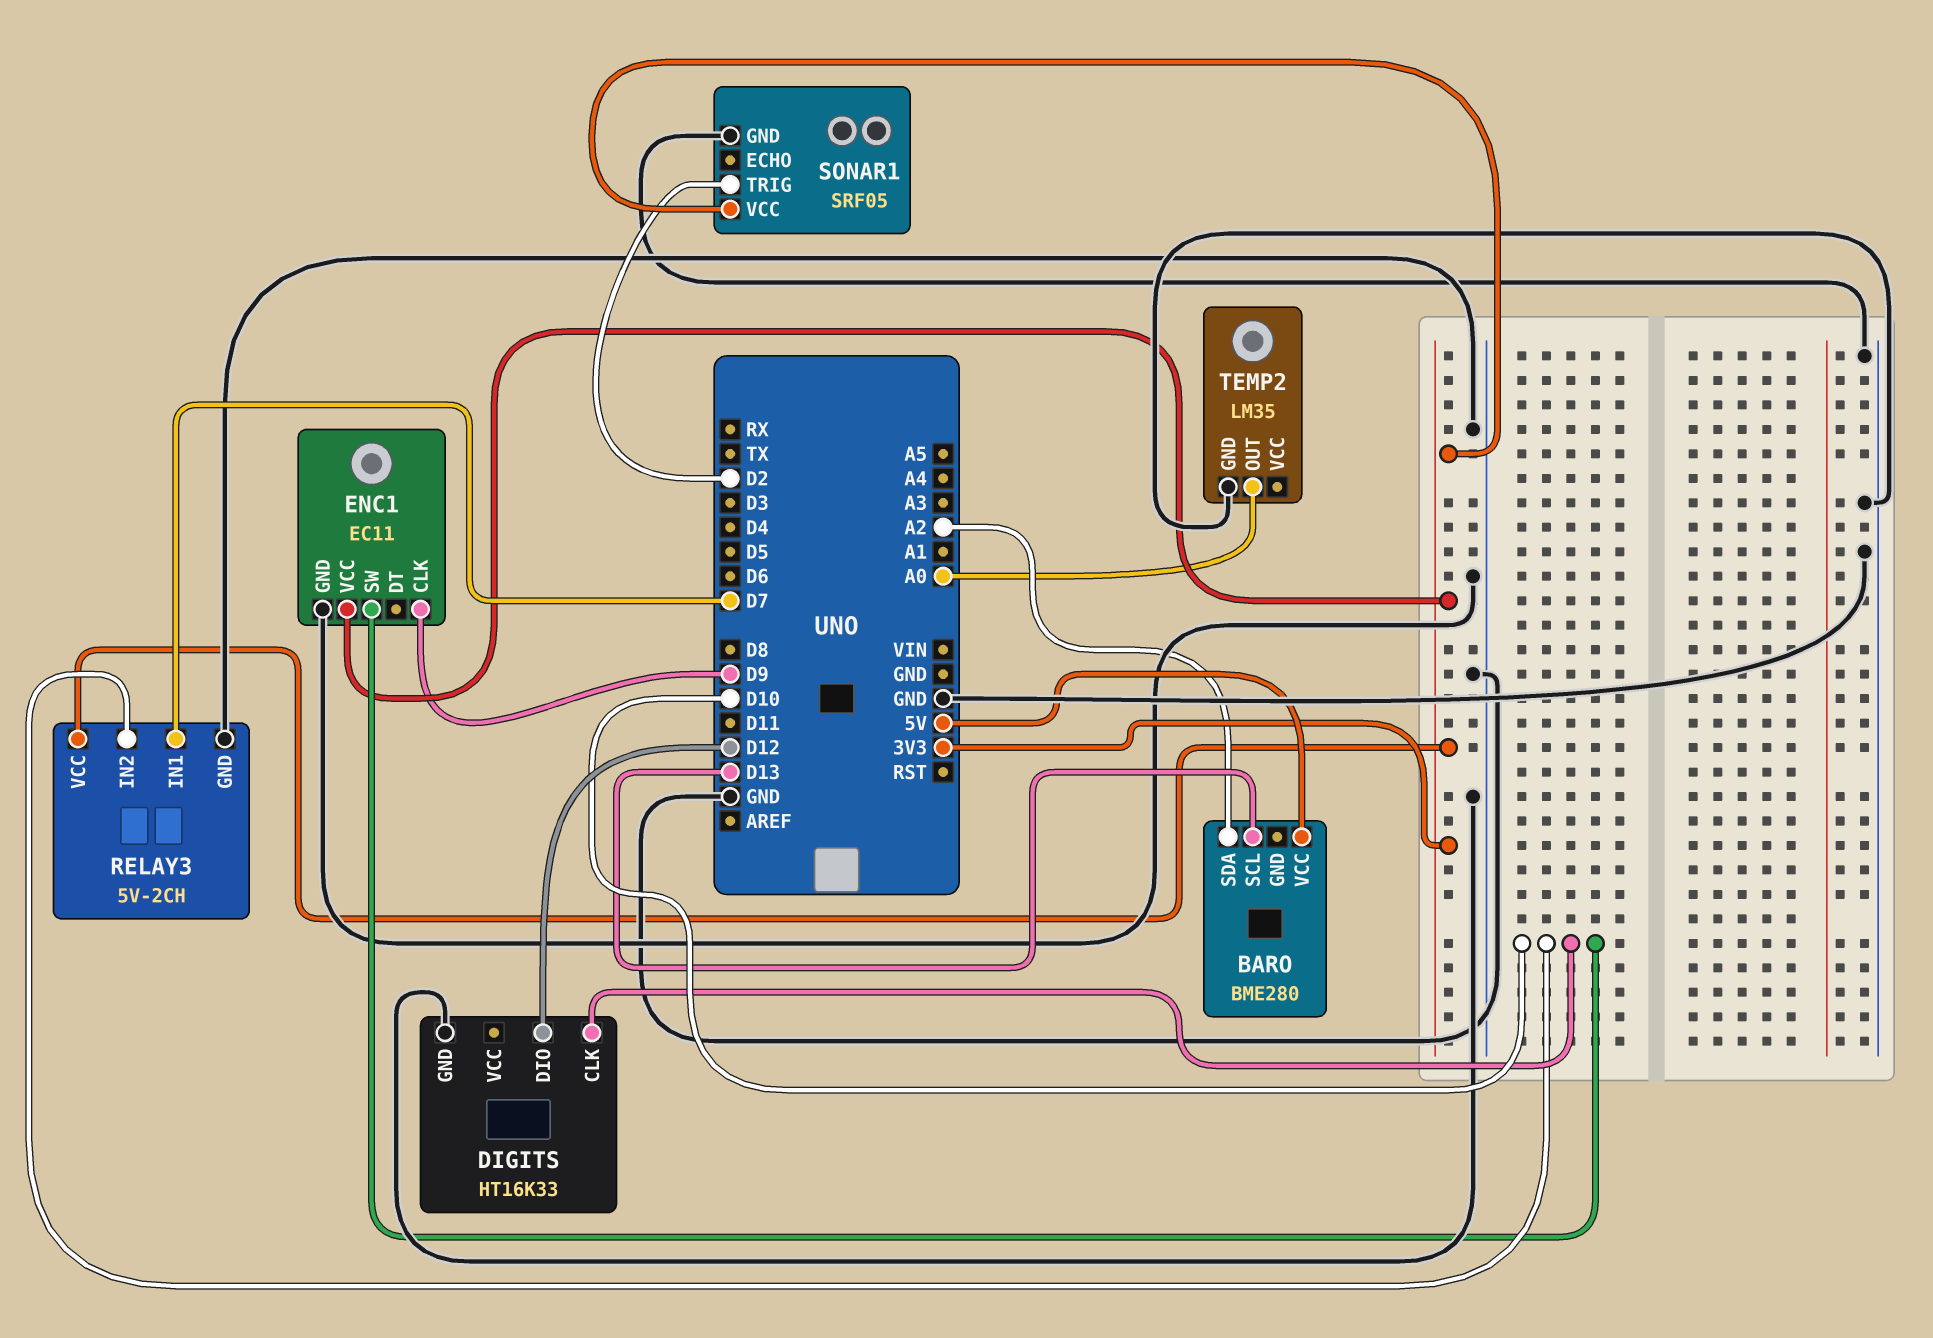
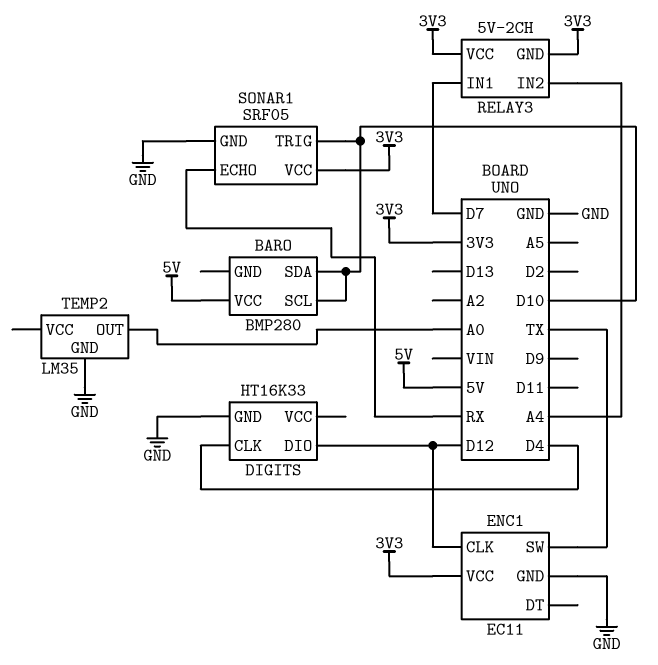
BARO: BME280 -> BMP280
BARO pin SCL: D13 -> D10
BARO pin SDA: A2 -> D10
DIGITS pin CLK: D10 -> D4
ENC1 pin CLK: D9 -> D12
ENC1 pin SW: D10 -> TX
RELAY3 pin GND: GND -> 3V3
RELAY3 pin IN2: D10 -> A4
SONAR1 pin ECHO: none -> RX
SONAR1 pin TRIG: D2 -> D10

